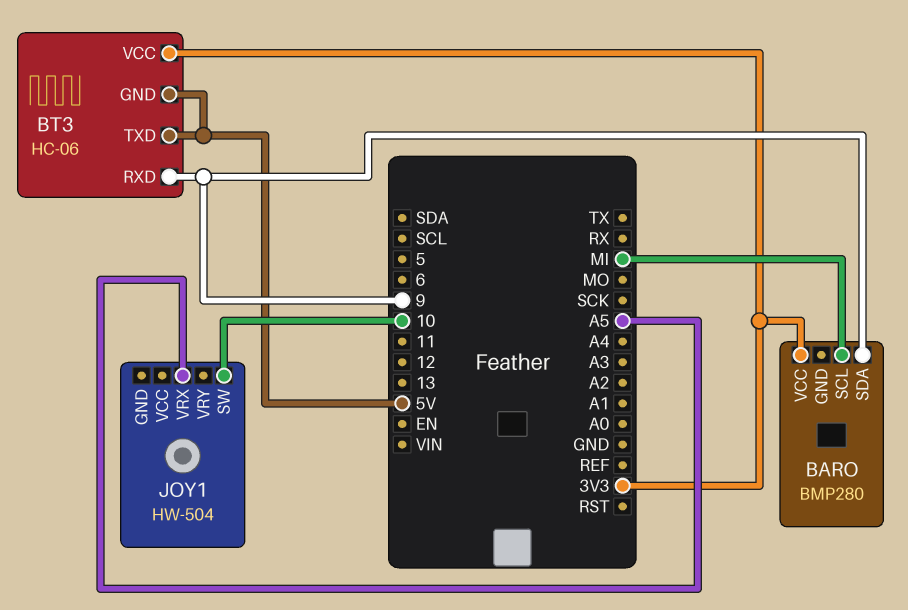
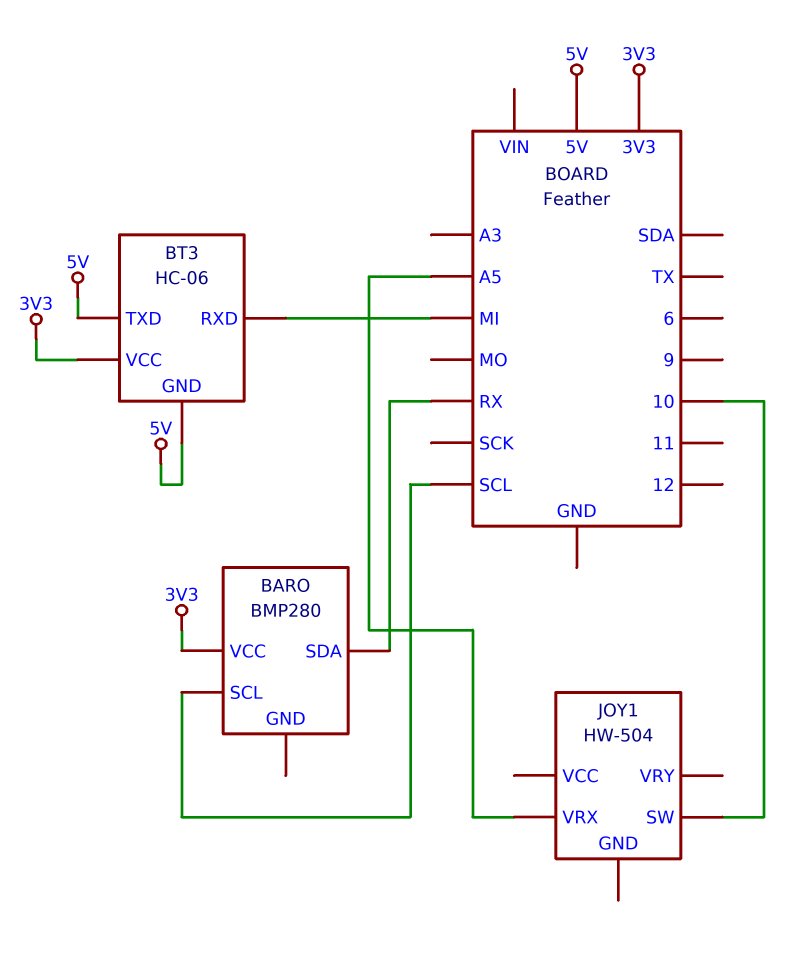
BARO pin SCL: MI -> SCL
BARO pin SDA: 9 -> RX
BT3 pin RXD: 9 -> MI

